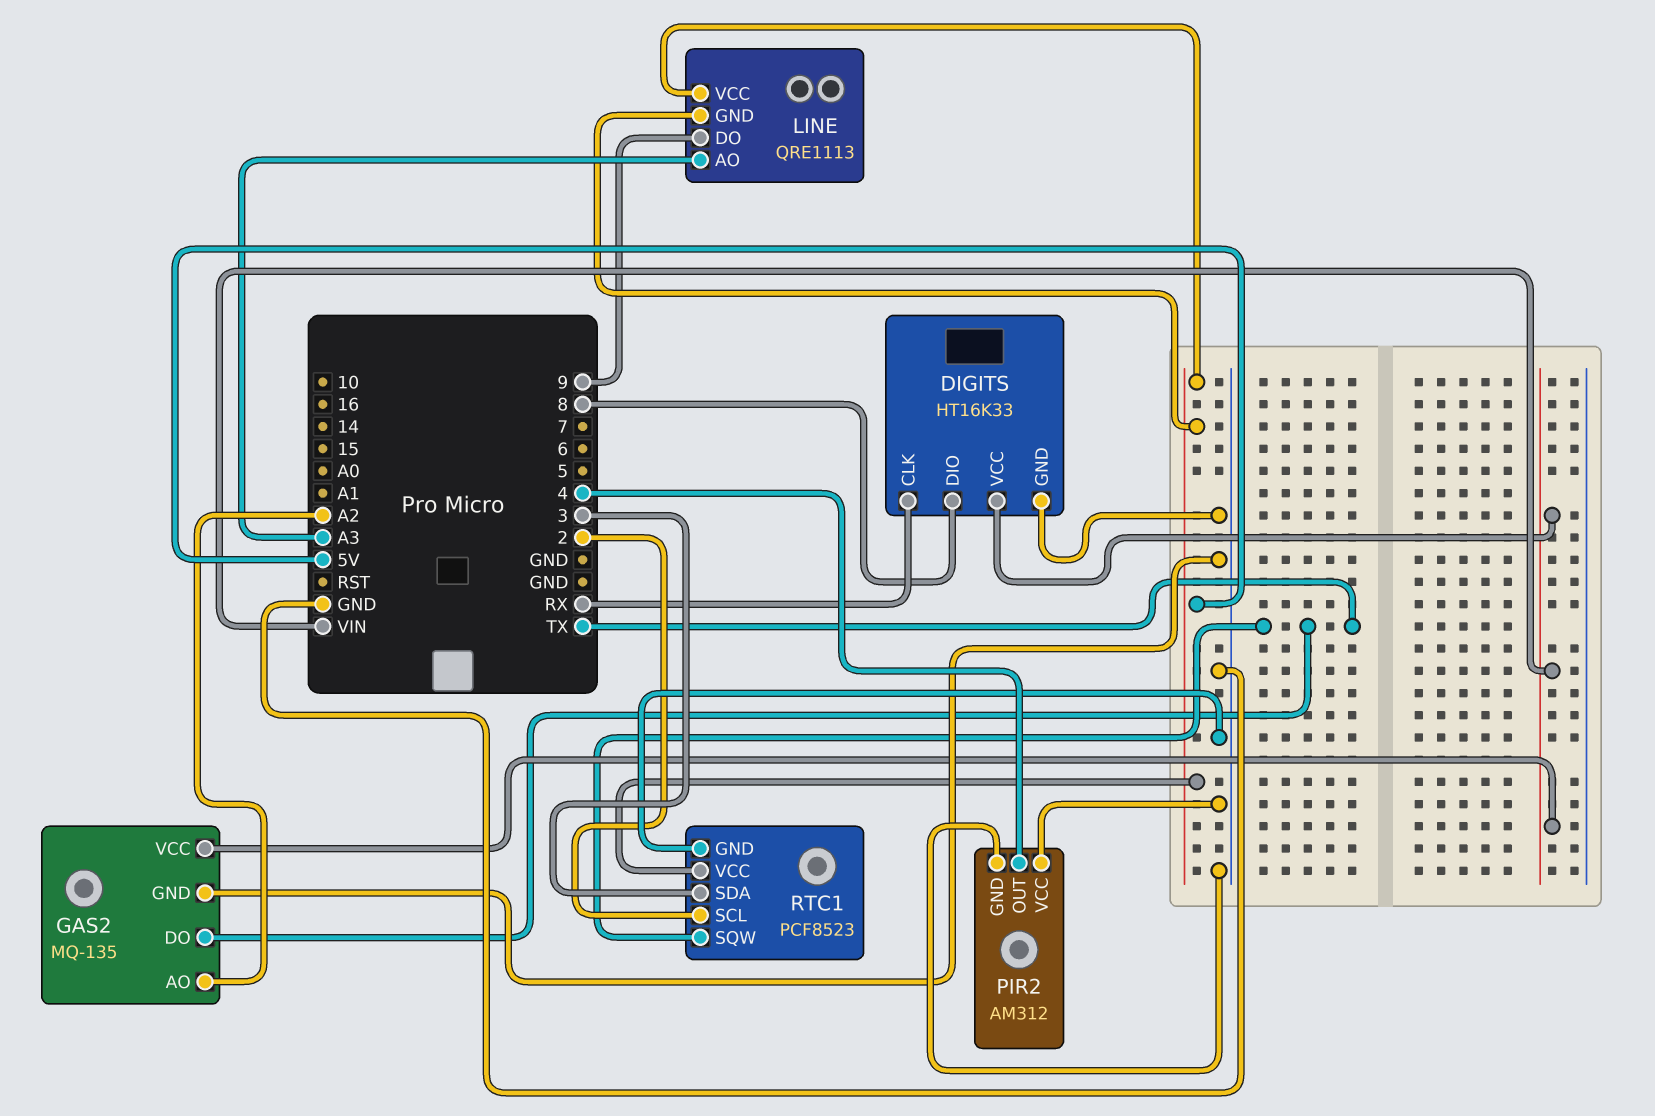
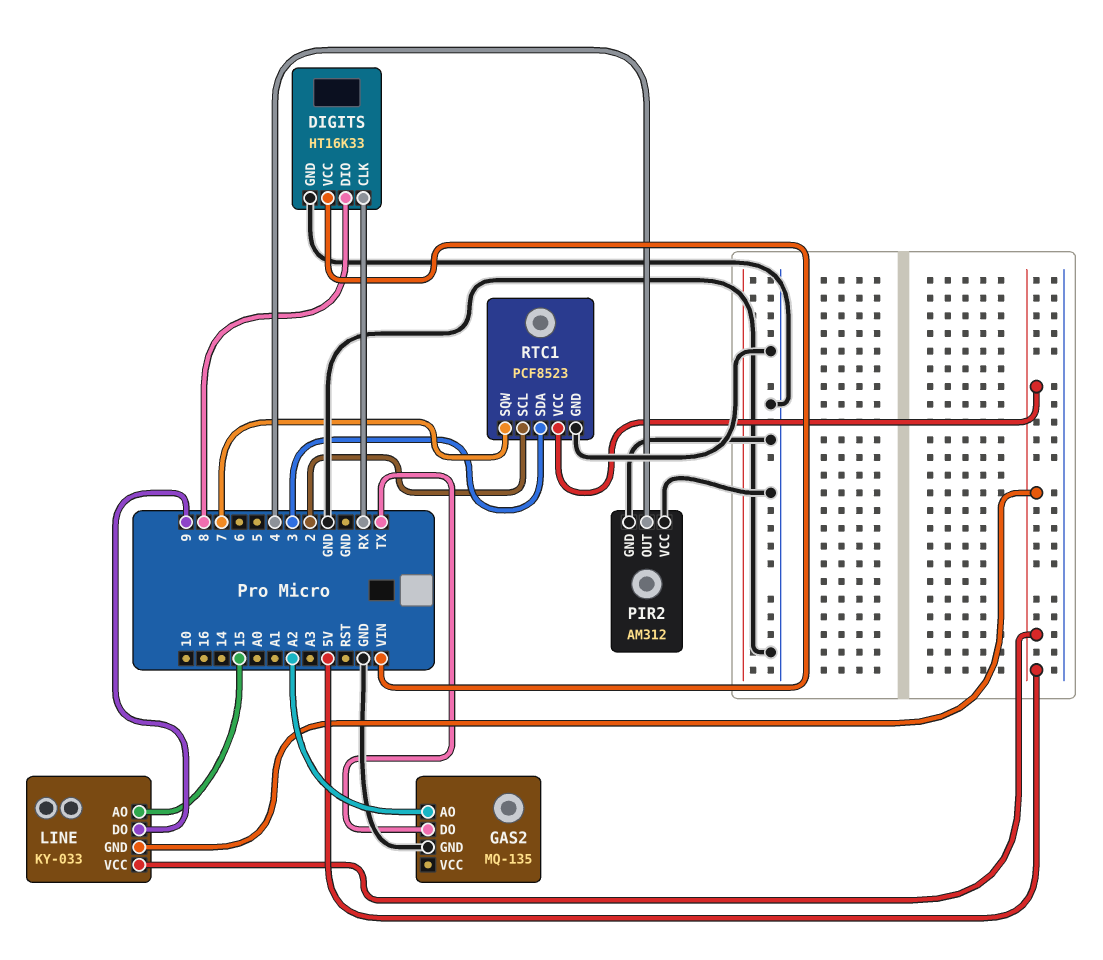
GAS2 pin VCC: VIN -> none
LINE: QRE1113 -> KY-033
LINE pin AO: A3 -> 15
RTC1 pin SQW: TX -> 7

